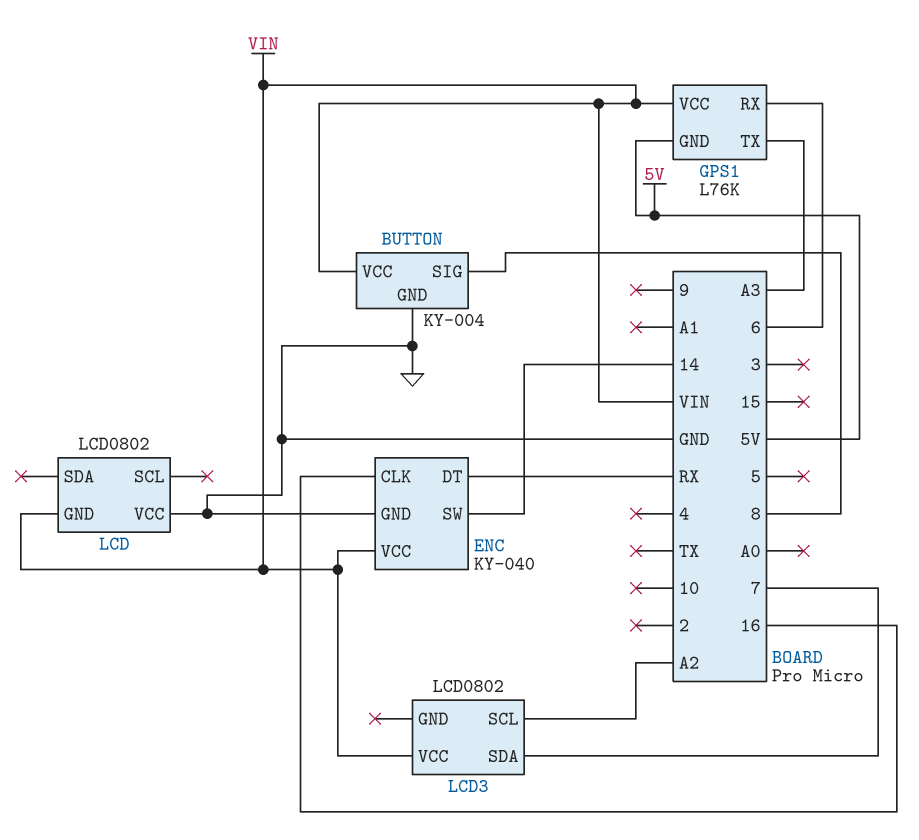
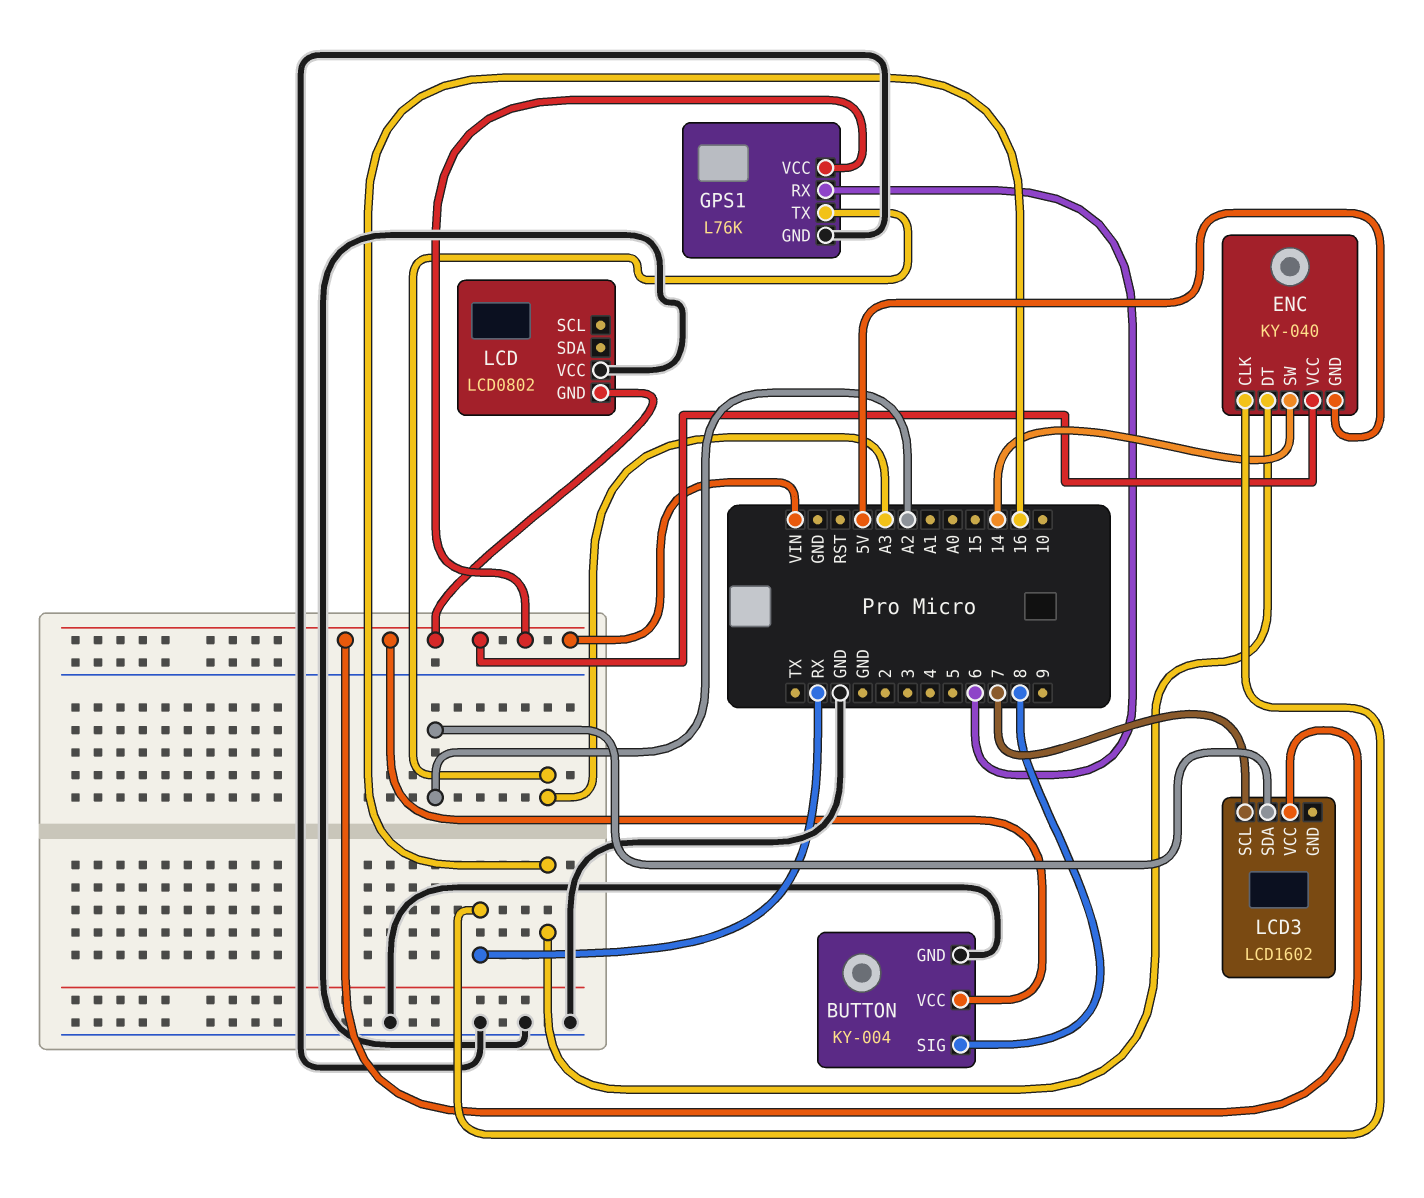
ENC pin CLK: 16 -> RX
ENC pin DT: RX -> 16
ENC pin GND: GND -> 5V
GPS1 pin GND: 5V -> GND
LCD3: LCD0802 -> LCD1602
LCD3 pin SCL: A2 -> 7
LCD3 pin SDA: 7 -> A2

